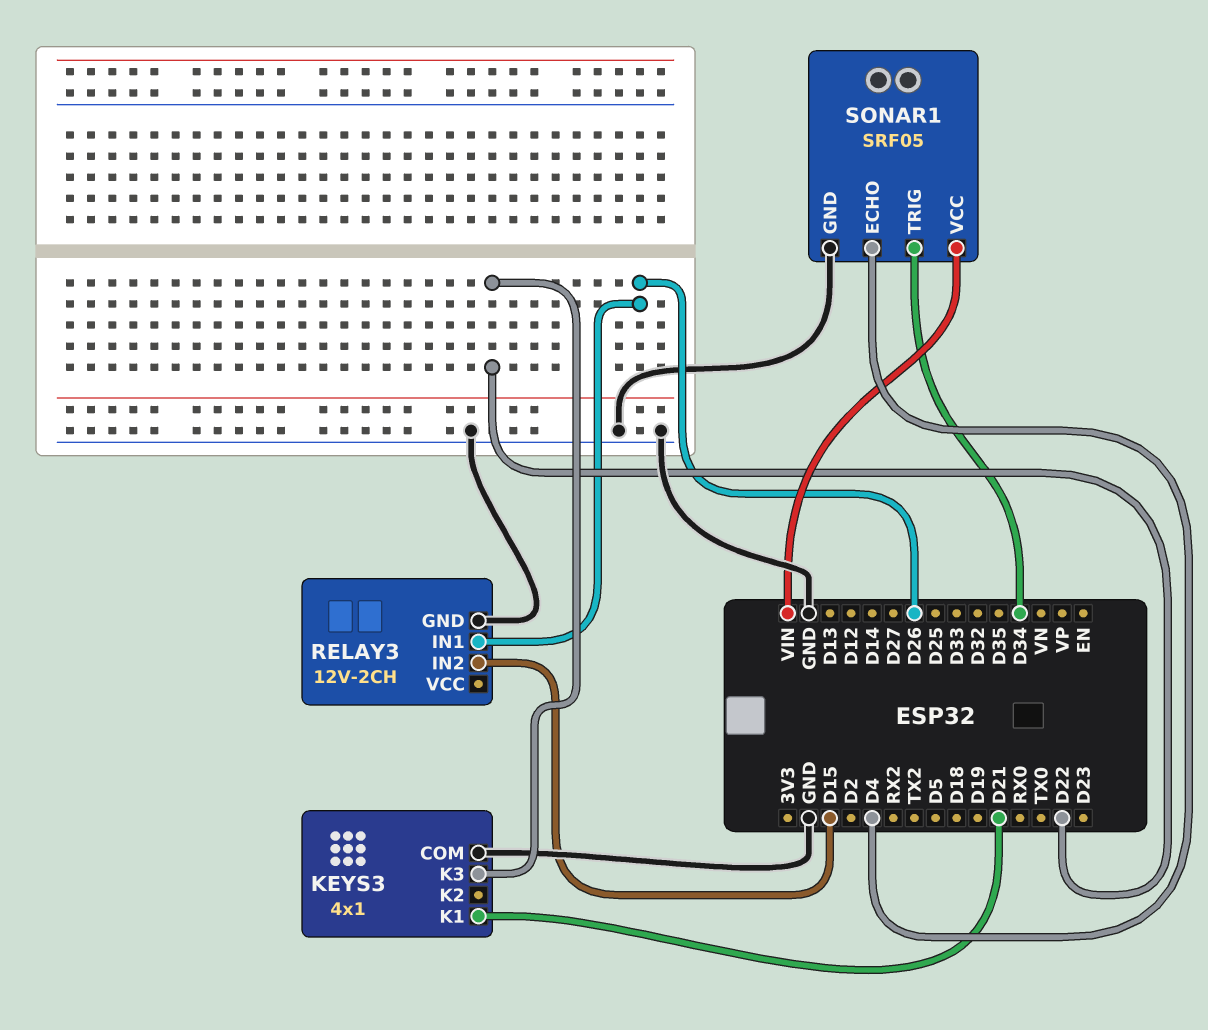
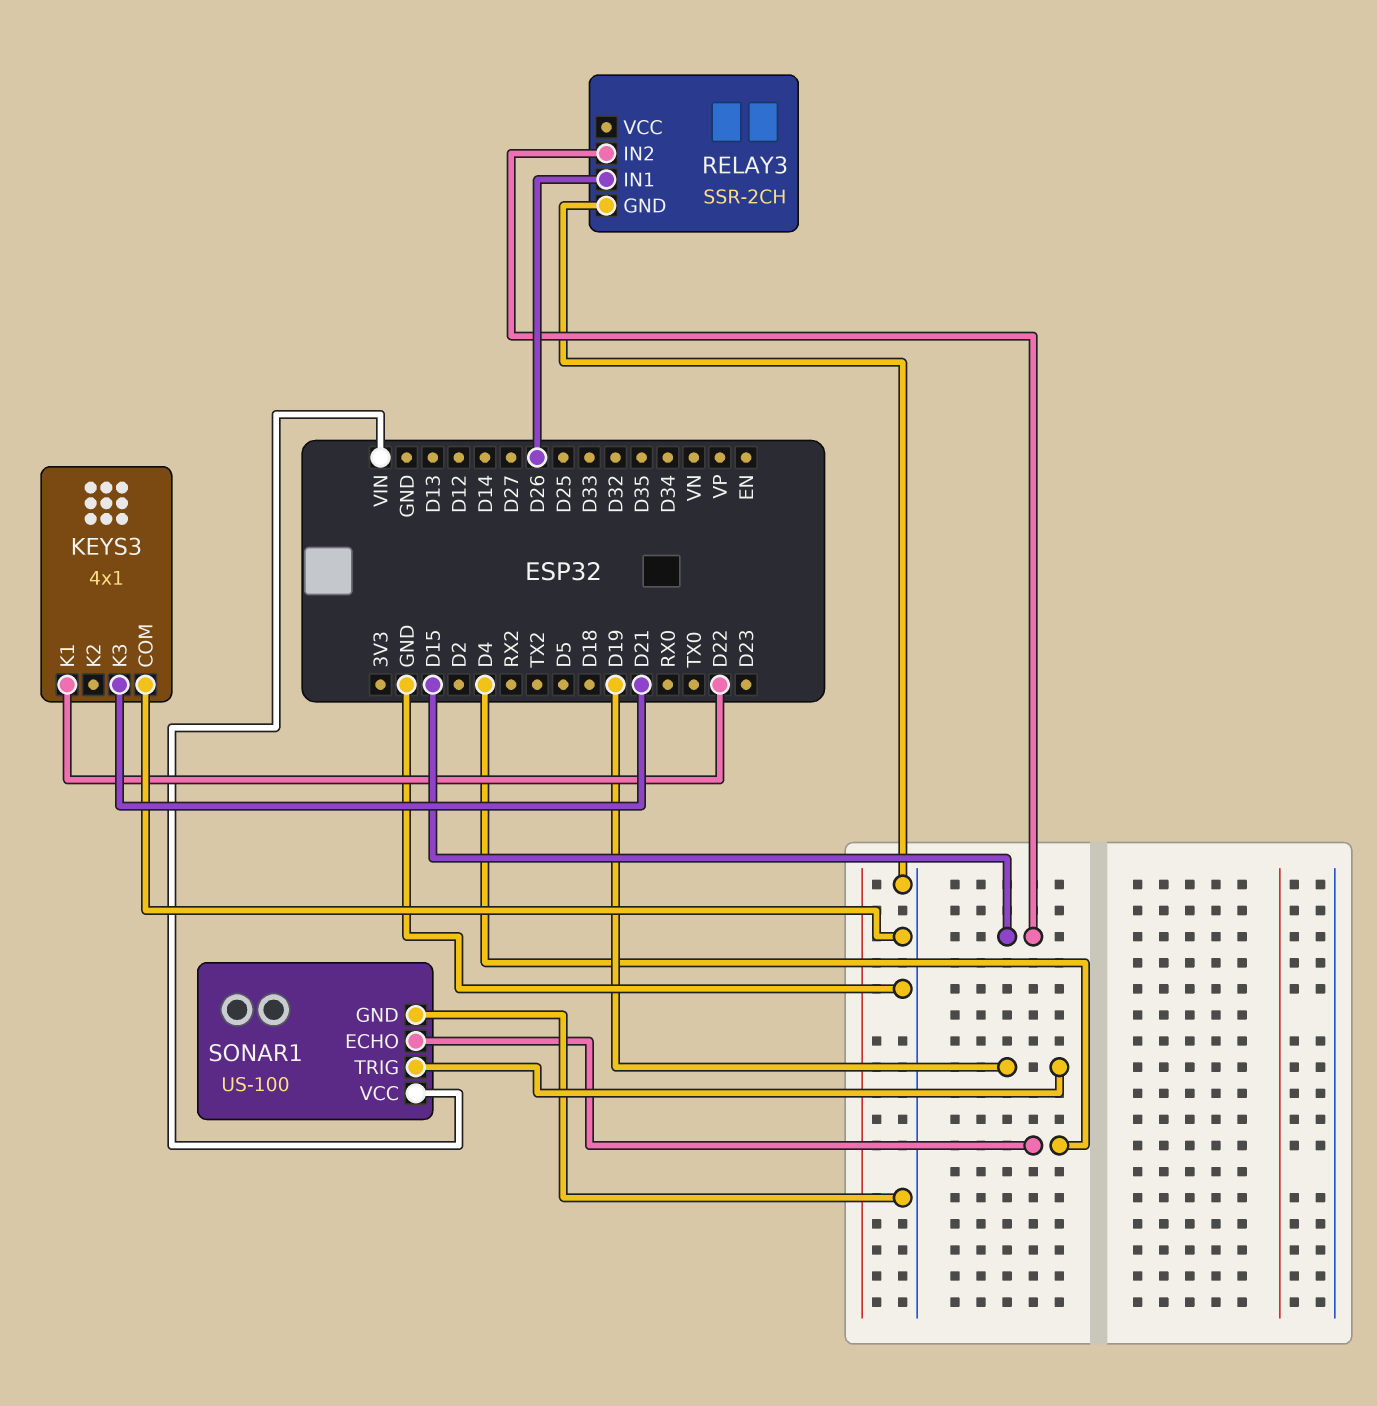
KEYS3 pin K1: D21 -> D22
KEYS3 pin K3: D22 -> D21
RELAY3: 12V-2CH -> SSR-2CH
SONAR1: SRF05 -> US-100
SONAR1 pin TRIG: D34 -> D19

